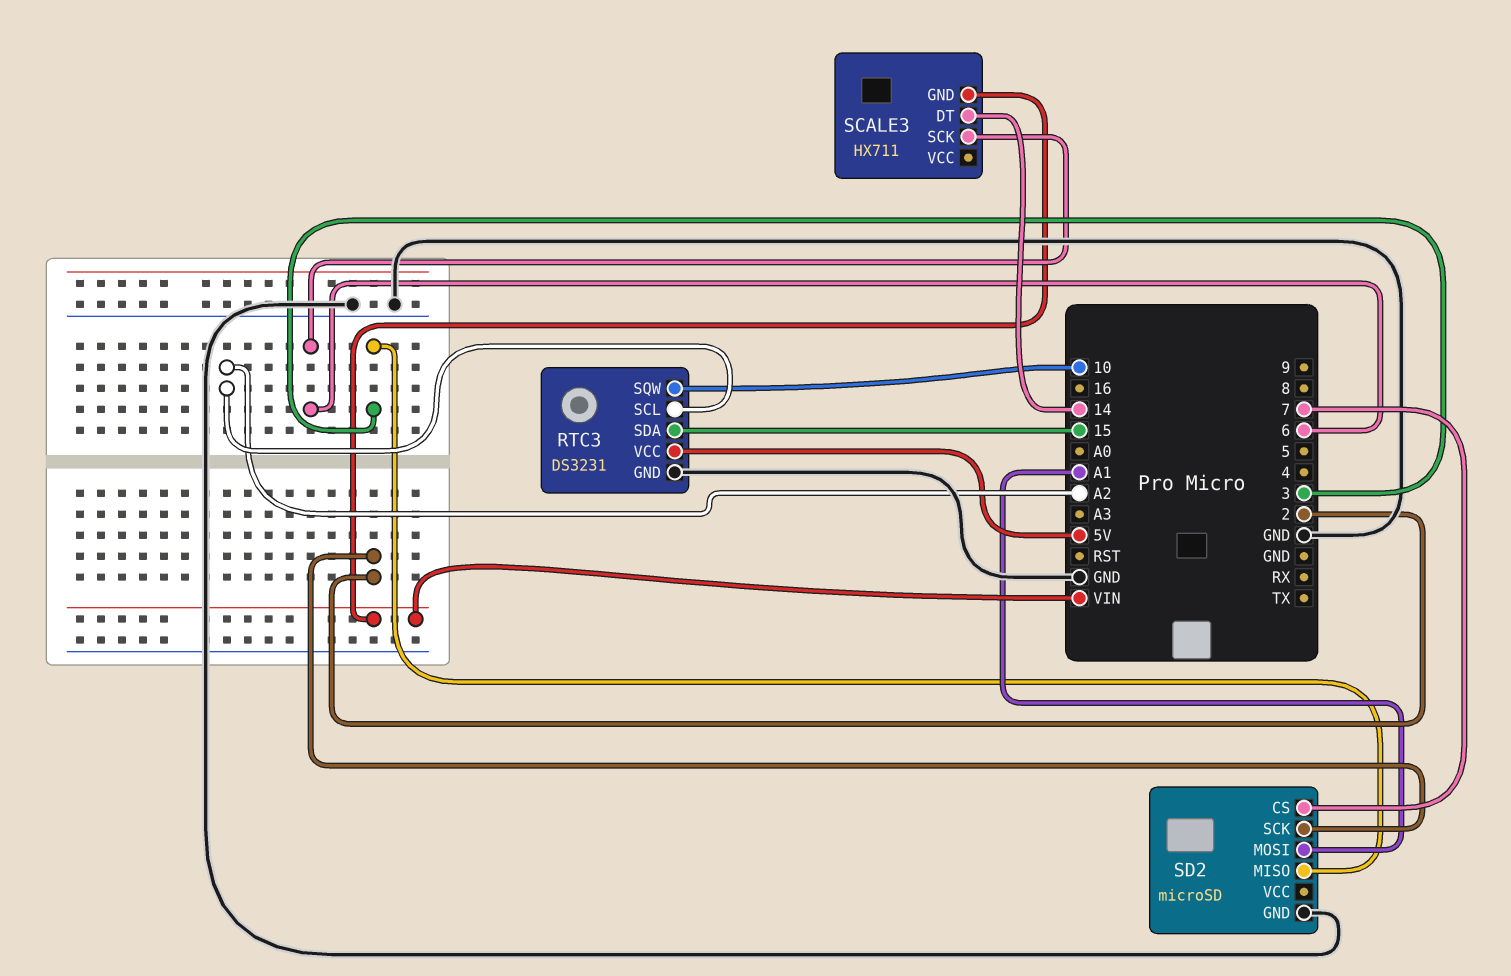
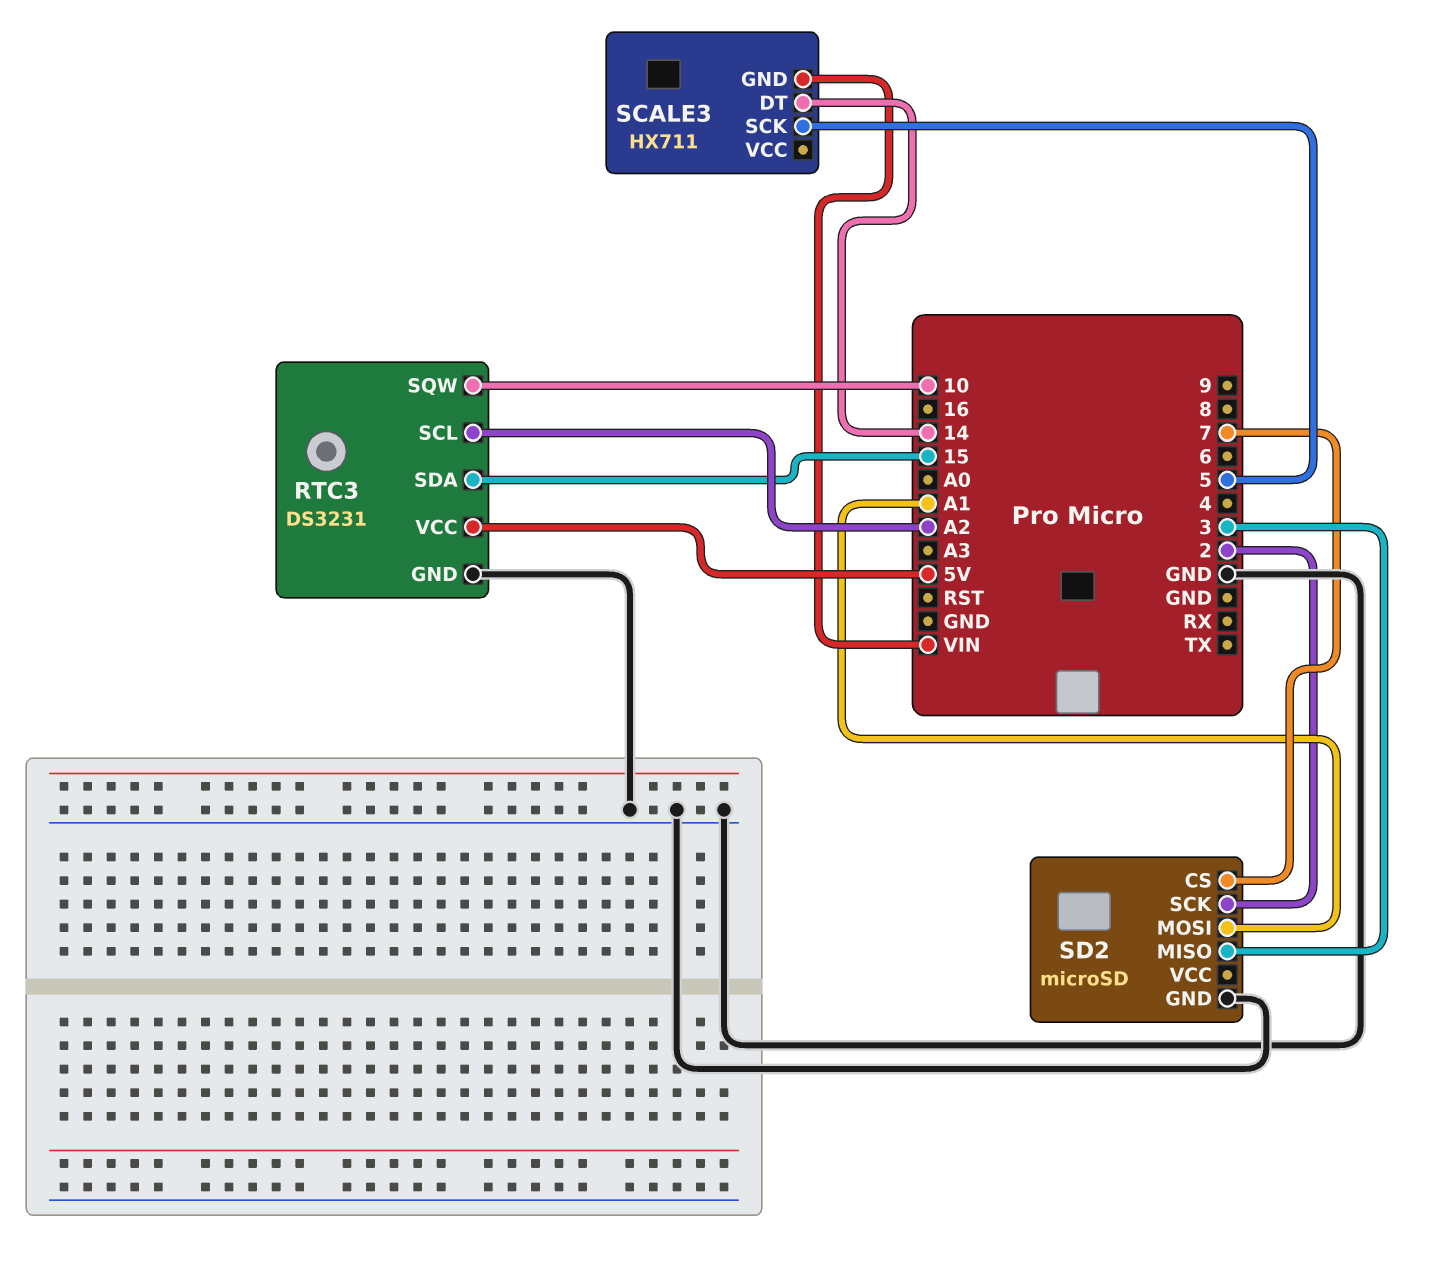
SCALE3 pin SCK: 6 -> 5

